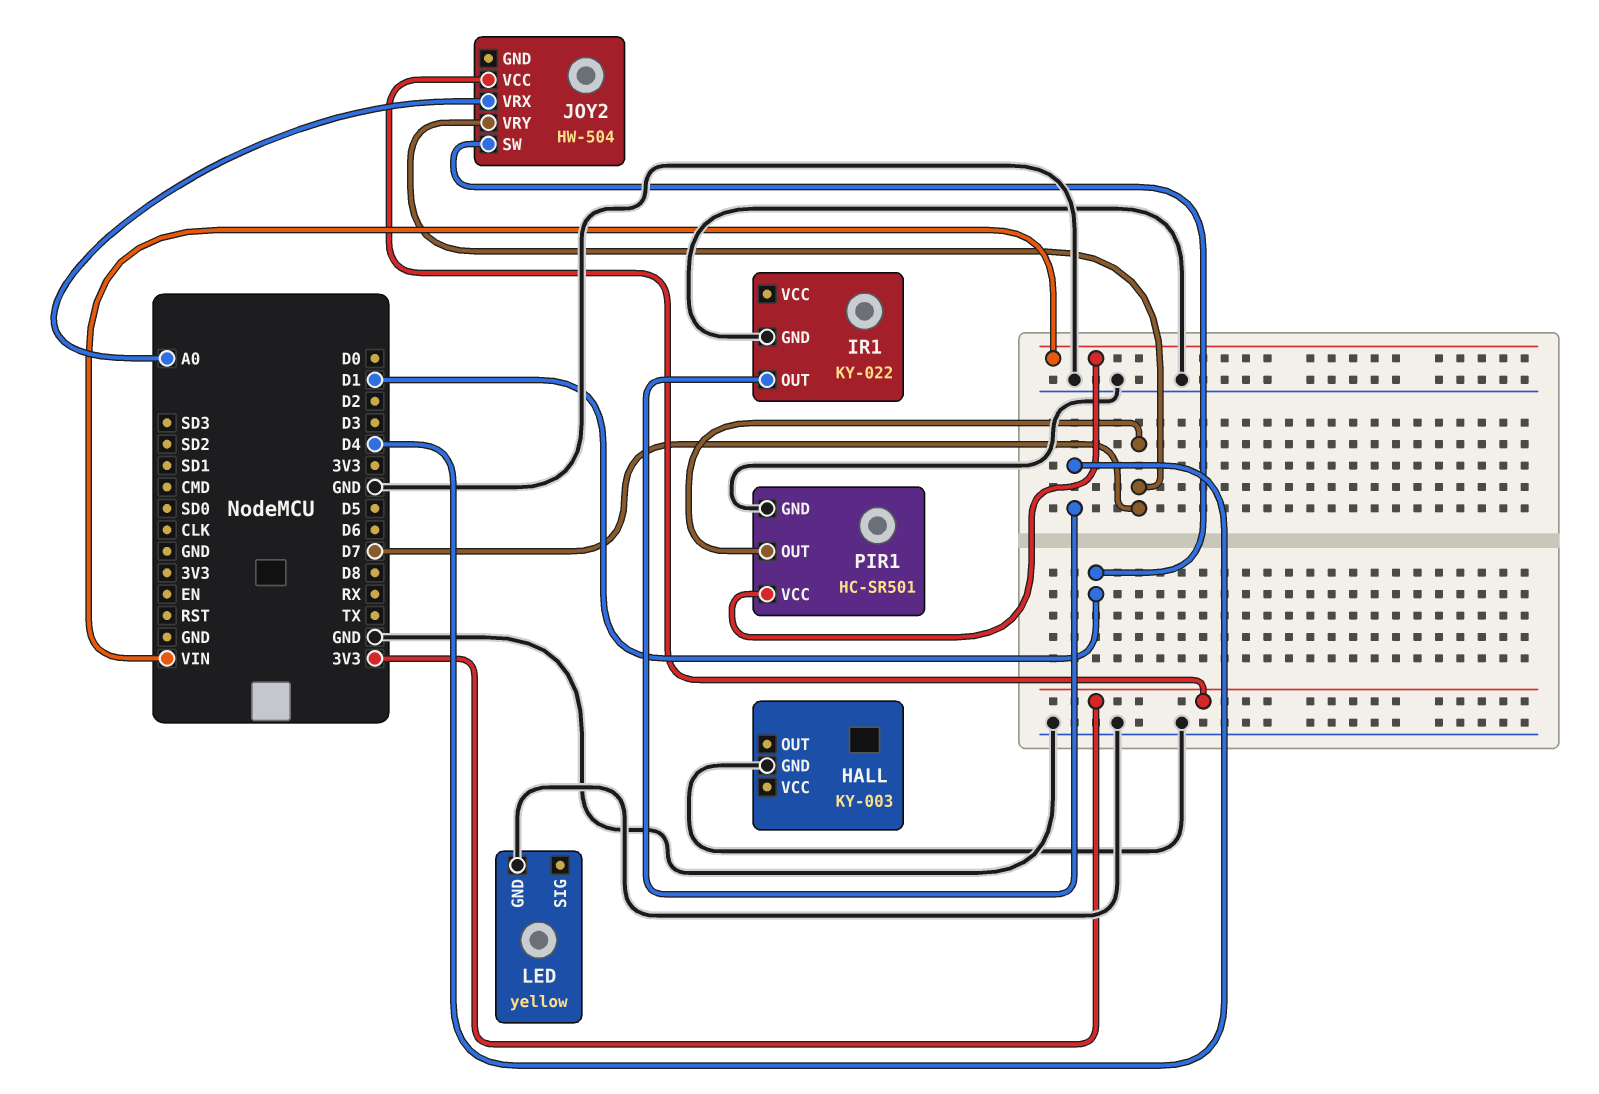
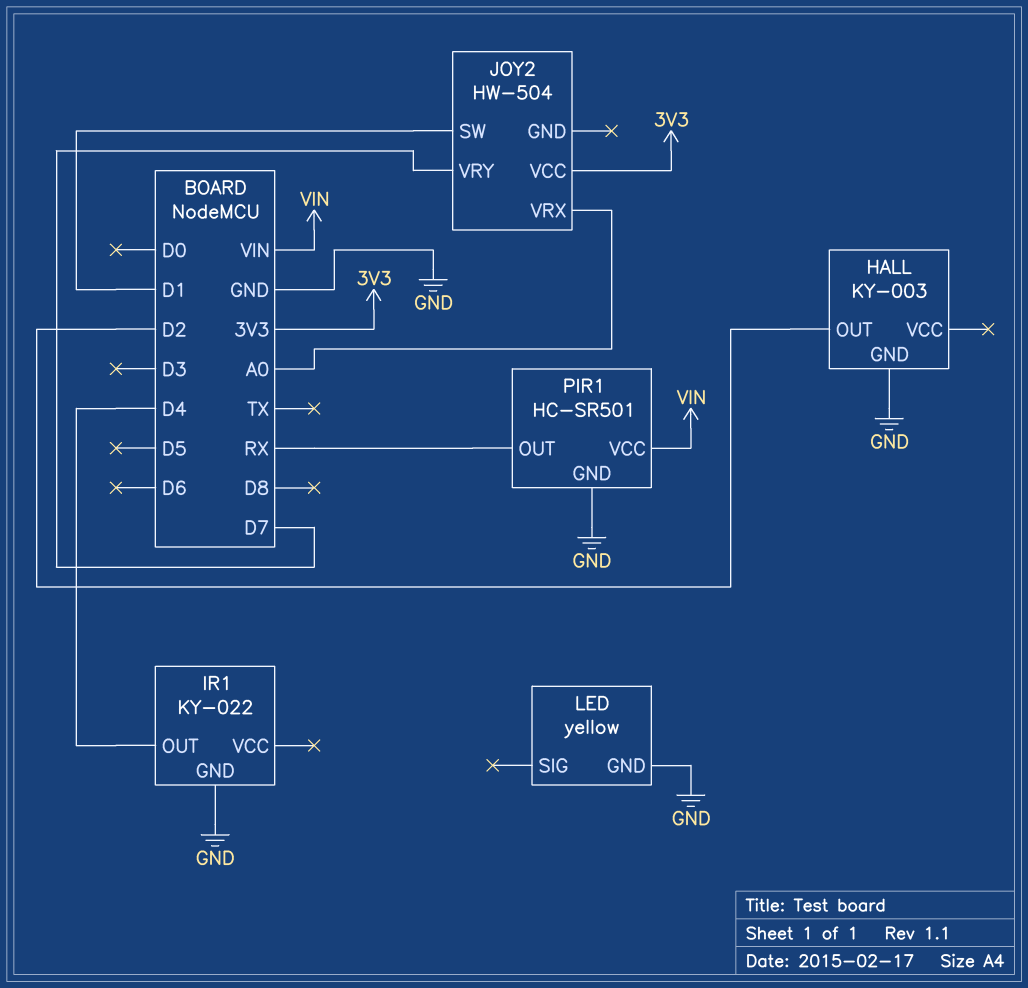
HALL pin OUT: none -> D2
PIR1 pin OUT: D7 -> RX

